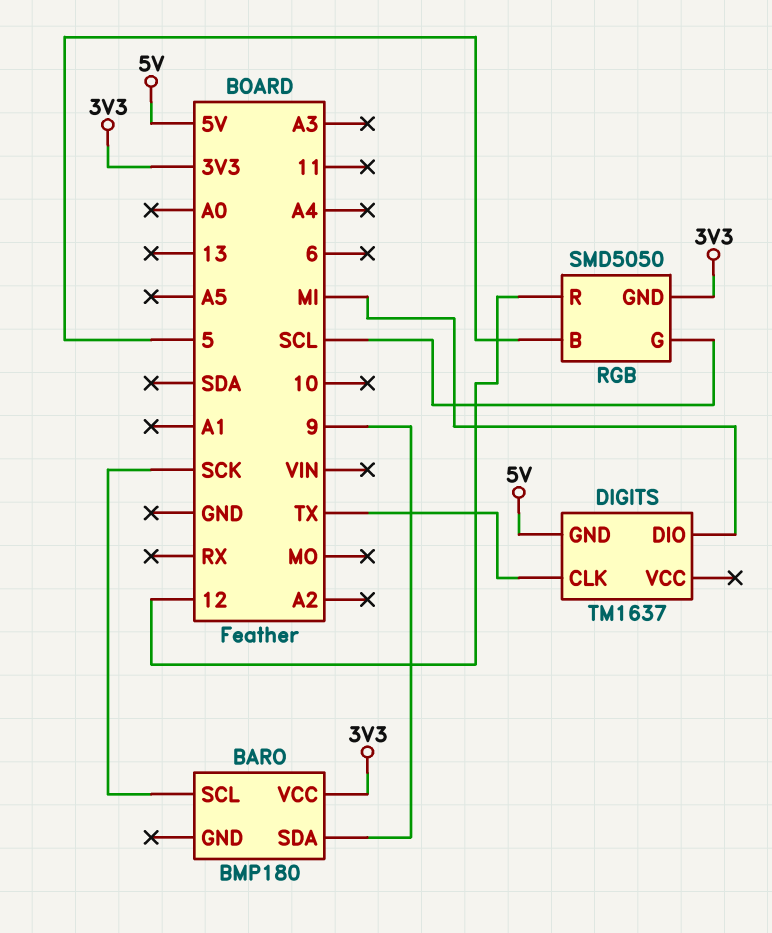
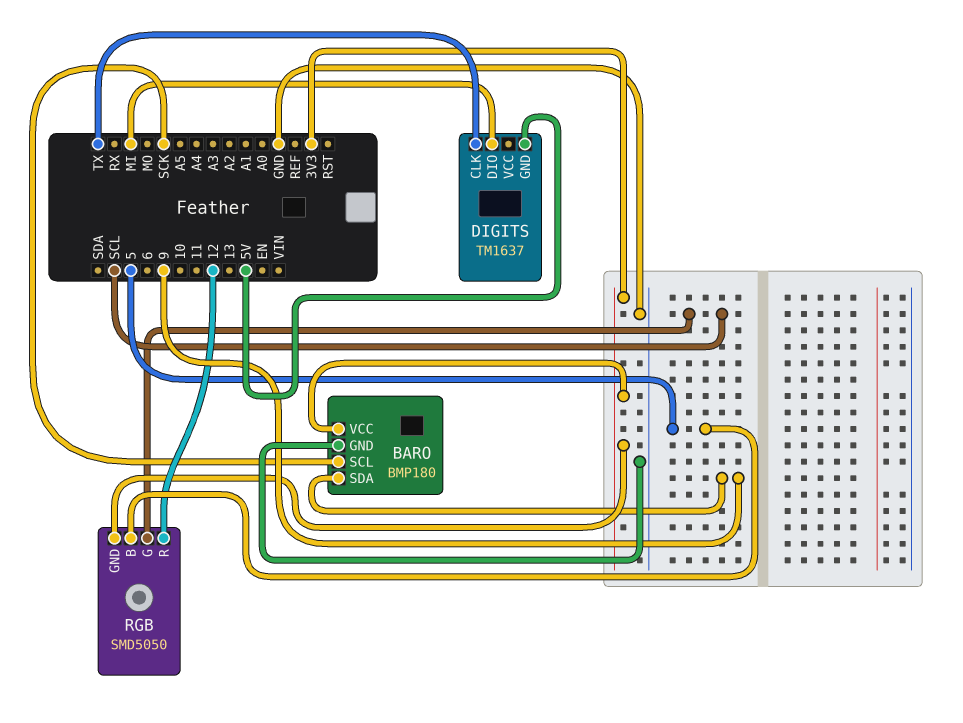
BARO pin GND: none -> GND

